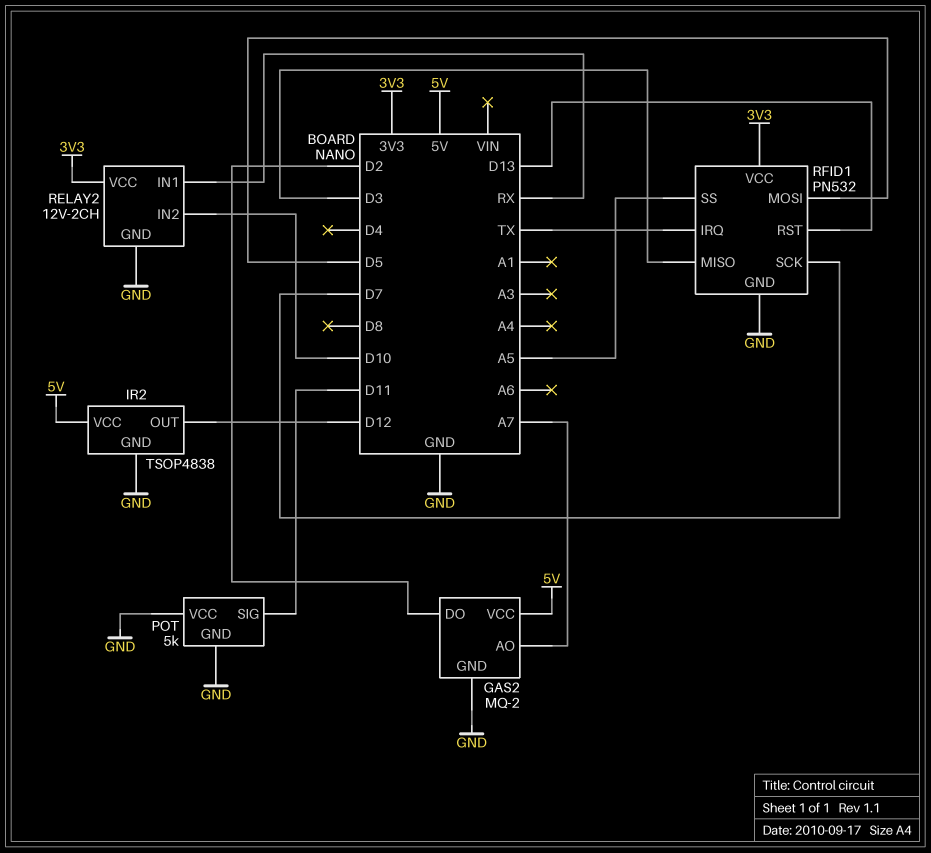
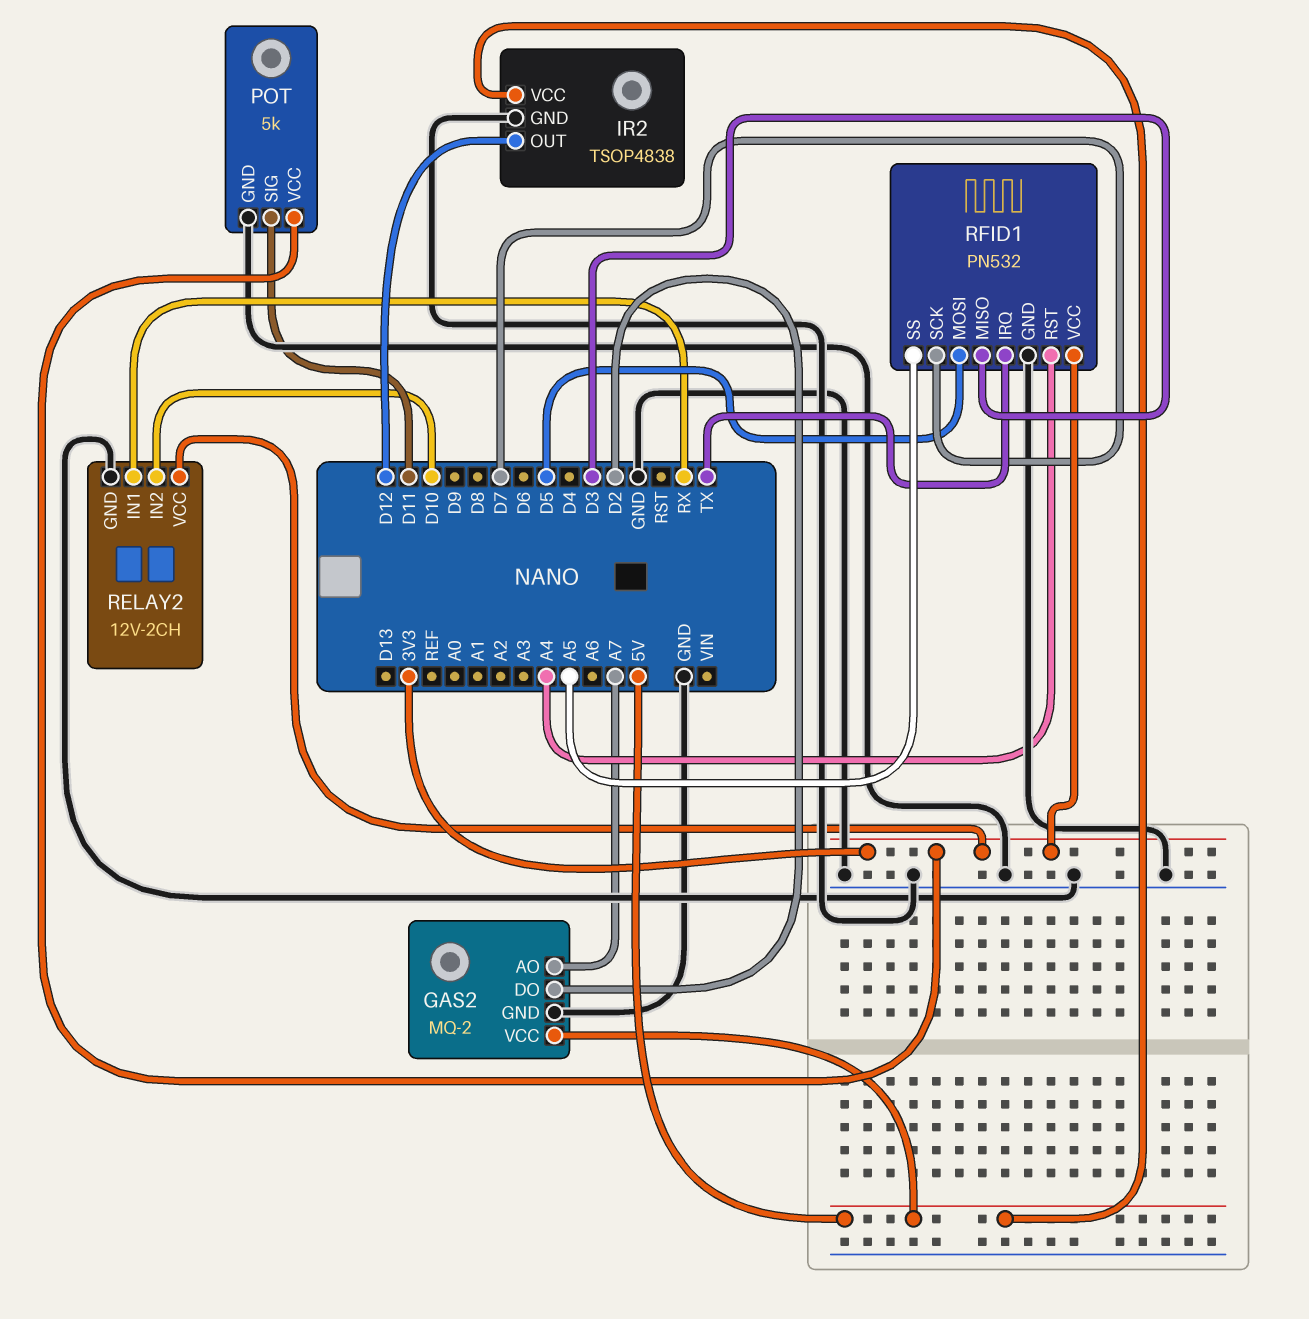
POT pin VCC: GND -> 3V3
RFID1 pin RST: D13 -> A4

